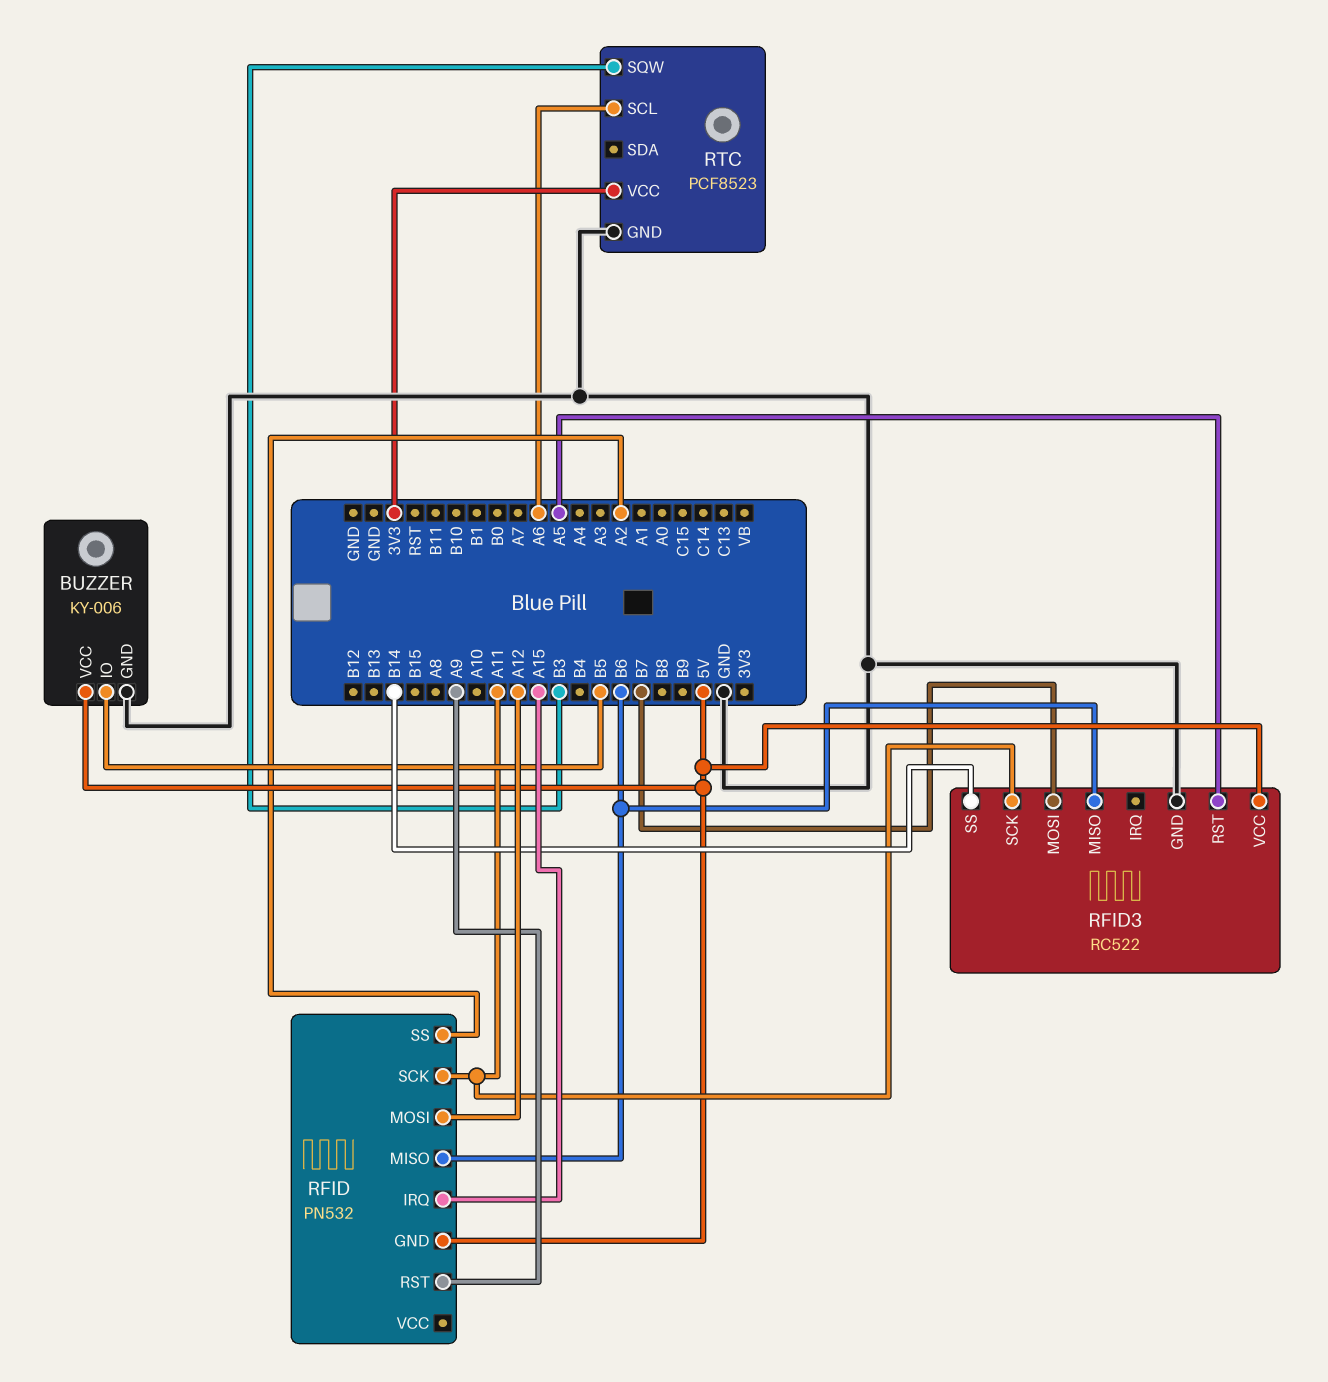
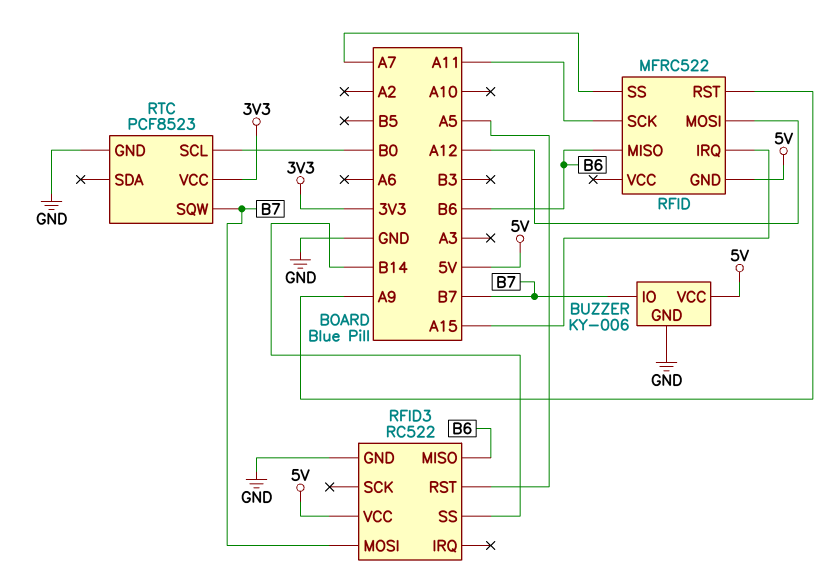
BUZZER pin IO: B5 -> B7
RFID: PN532 -> MFRC522
RFID pin SS: A2 -> A7
RFID3 pin SCK: A11 -> none
RTC pin SCL: A6 -> B0
RTC pin SQW: B3 -> B7

